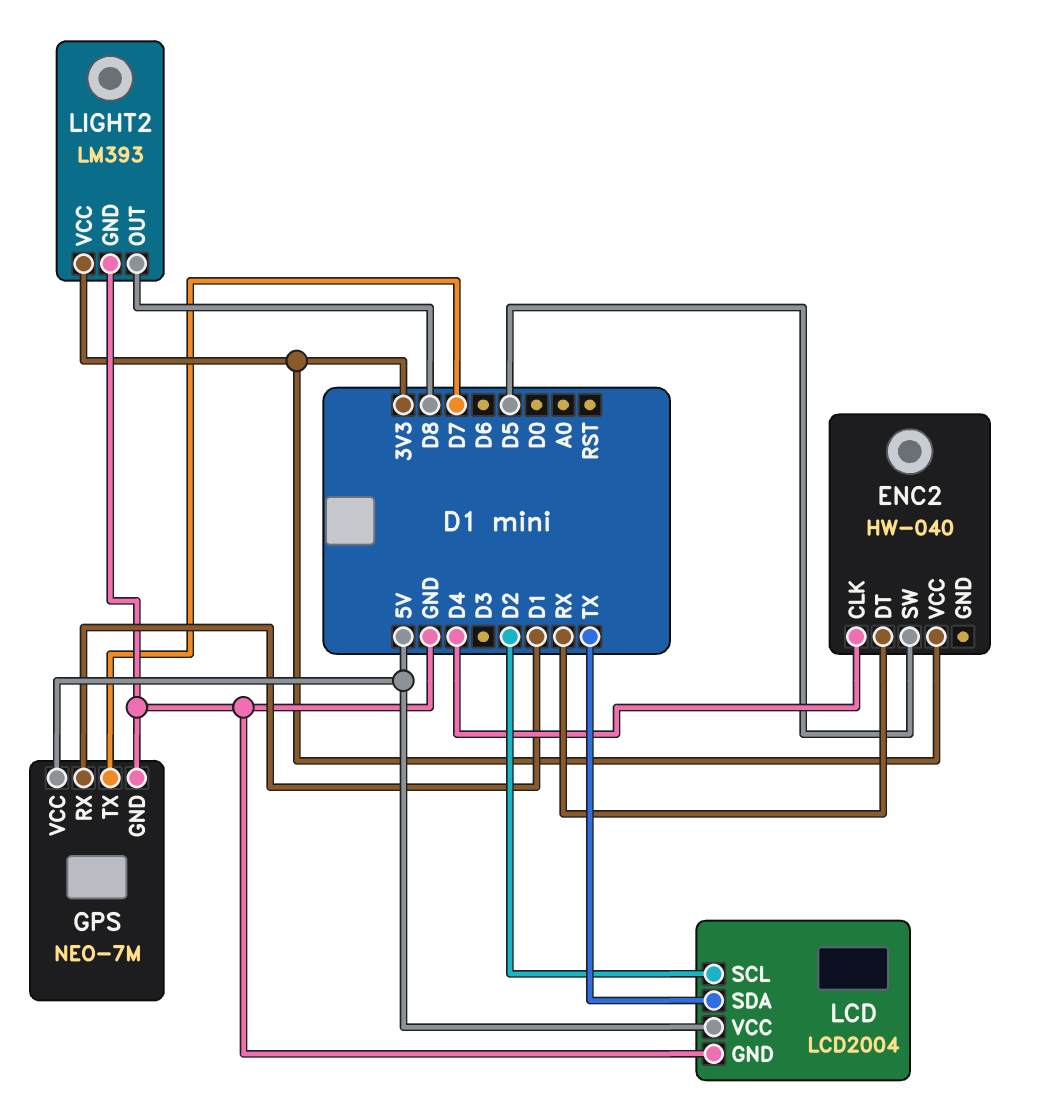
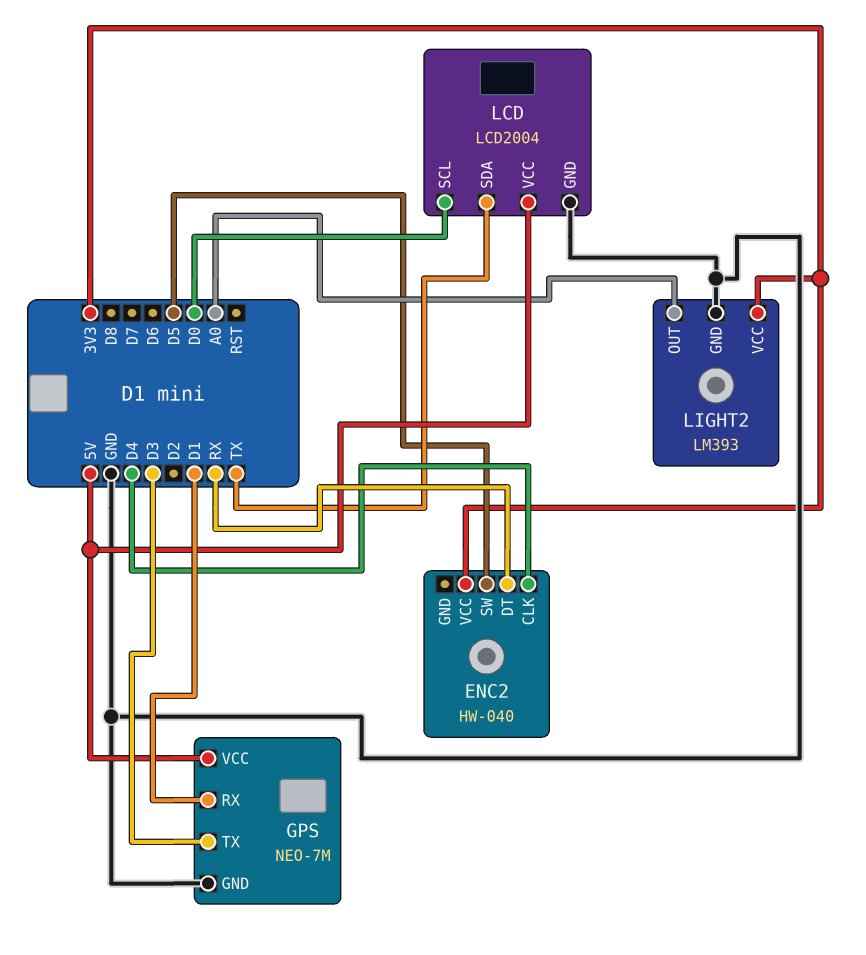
GPS pin TX: D7 -> D3
LCD pin SCL: D2 -> D0
LIGHT2 pin OUT: D8 -> A0

